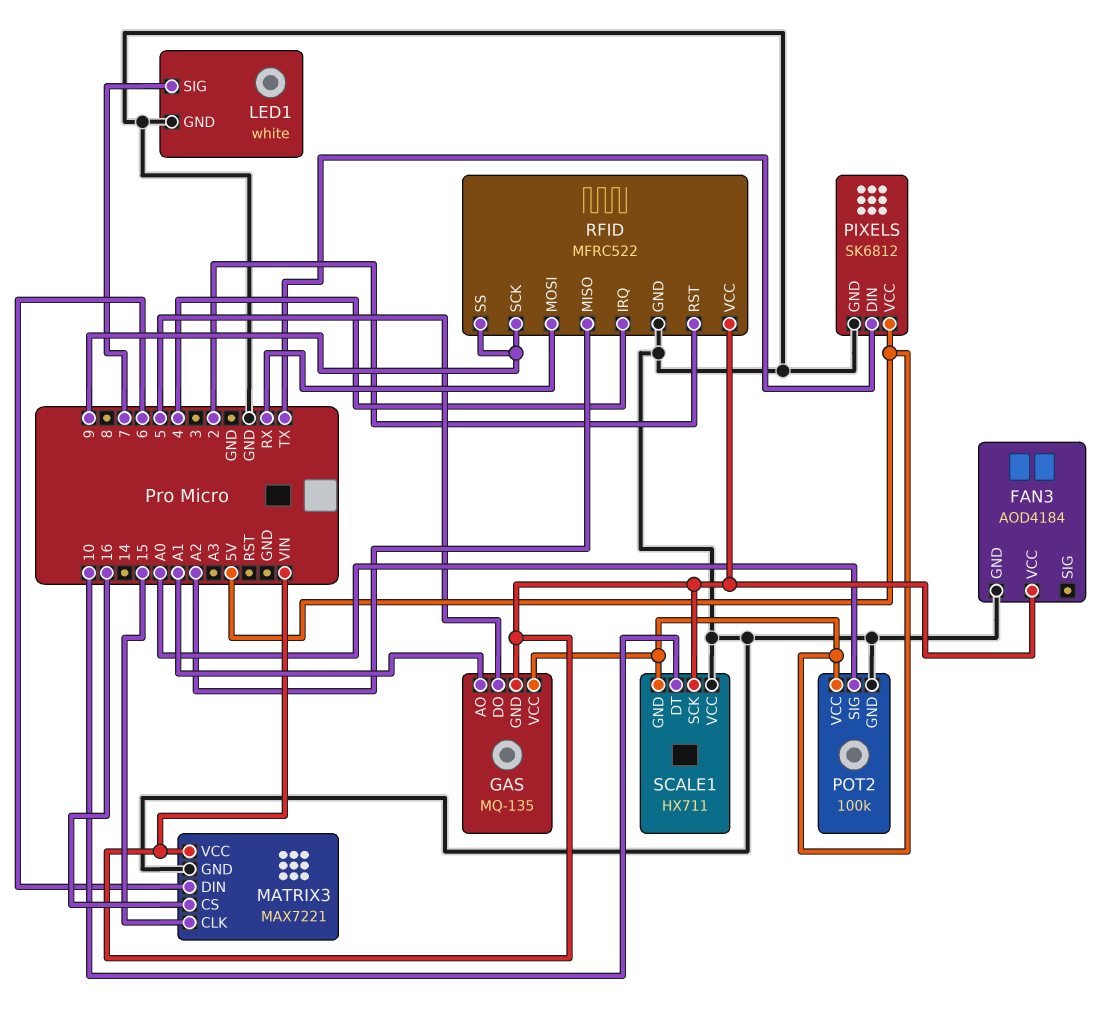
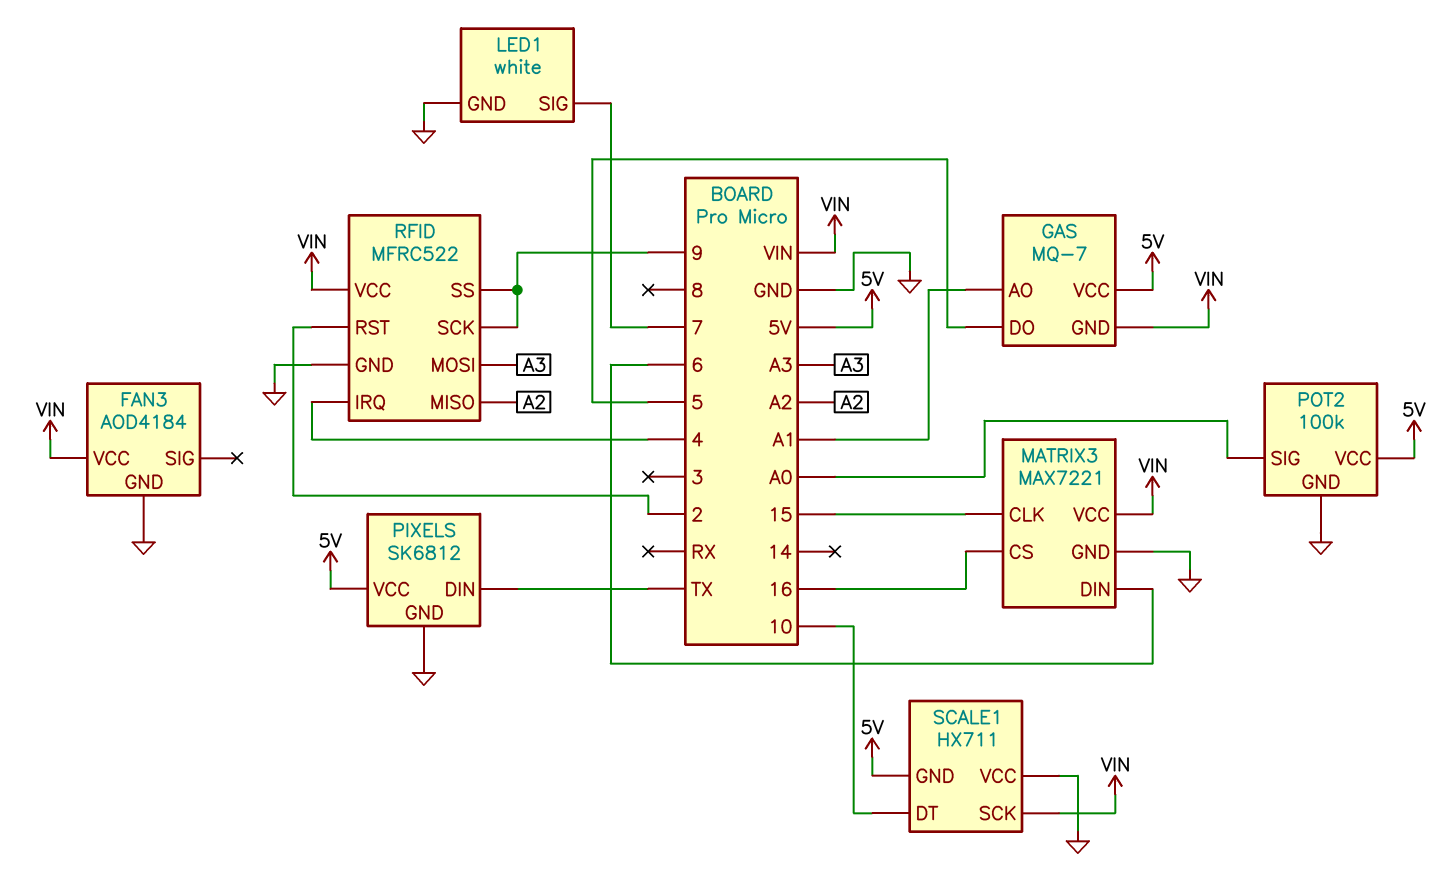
GAS: MQ-135 -> MQ-7
RFID pin MOSI: RX -> A3

